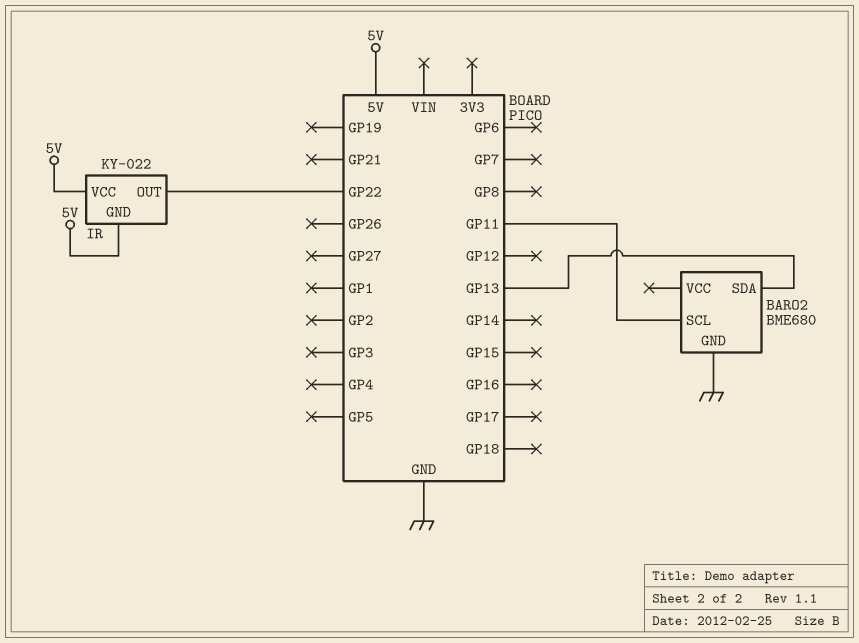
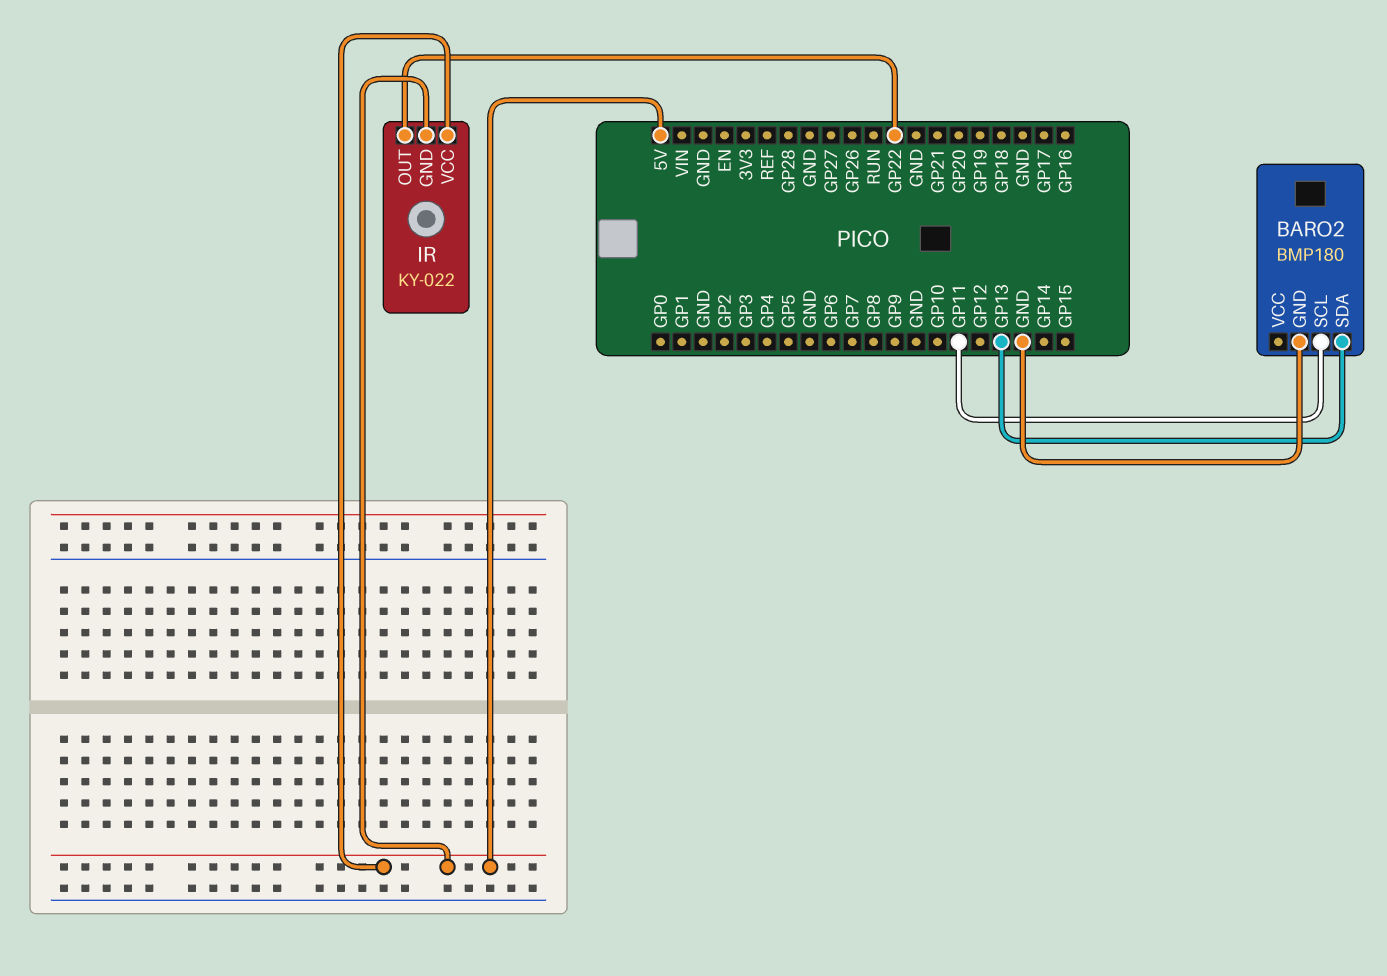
BARO2: BME680 -> BMP180

